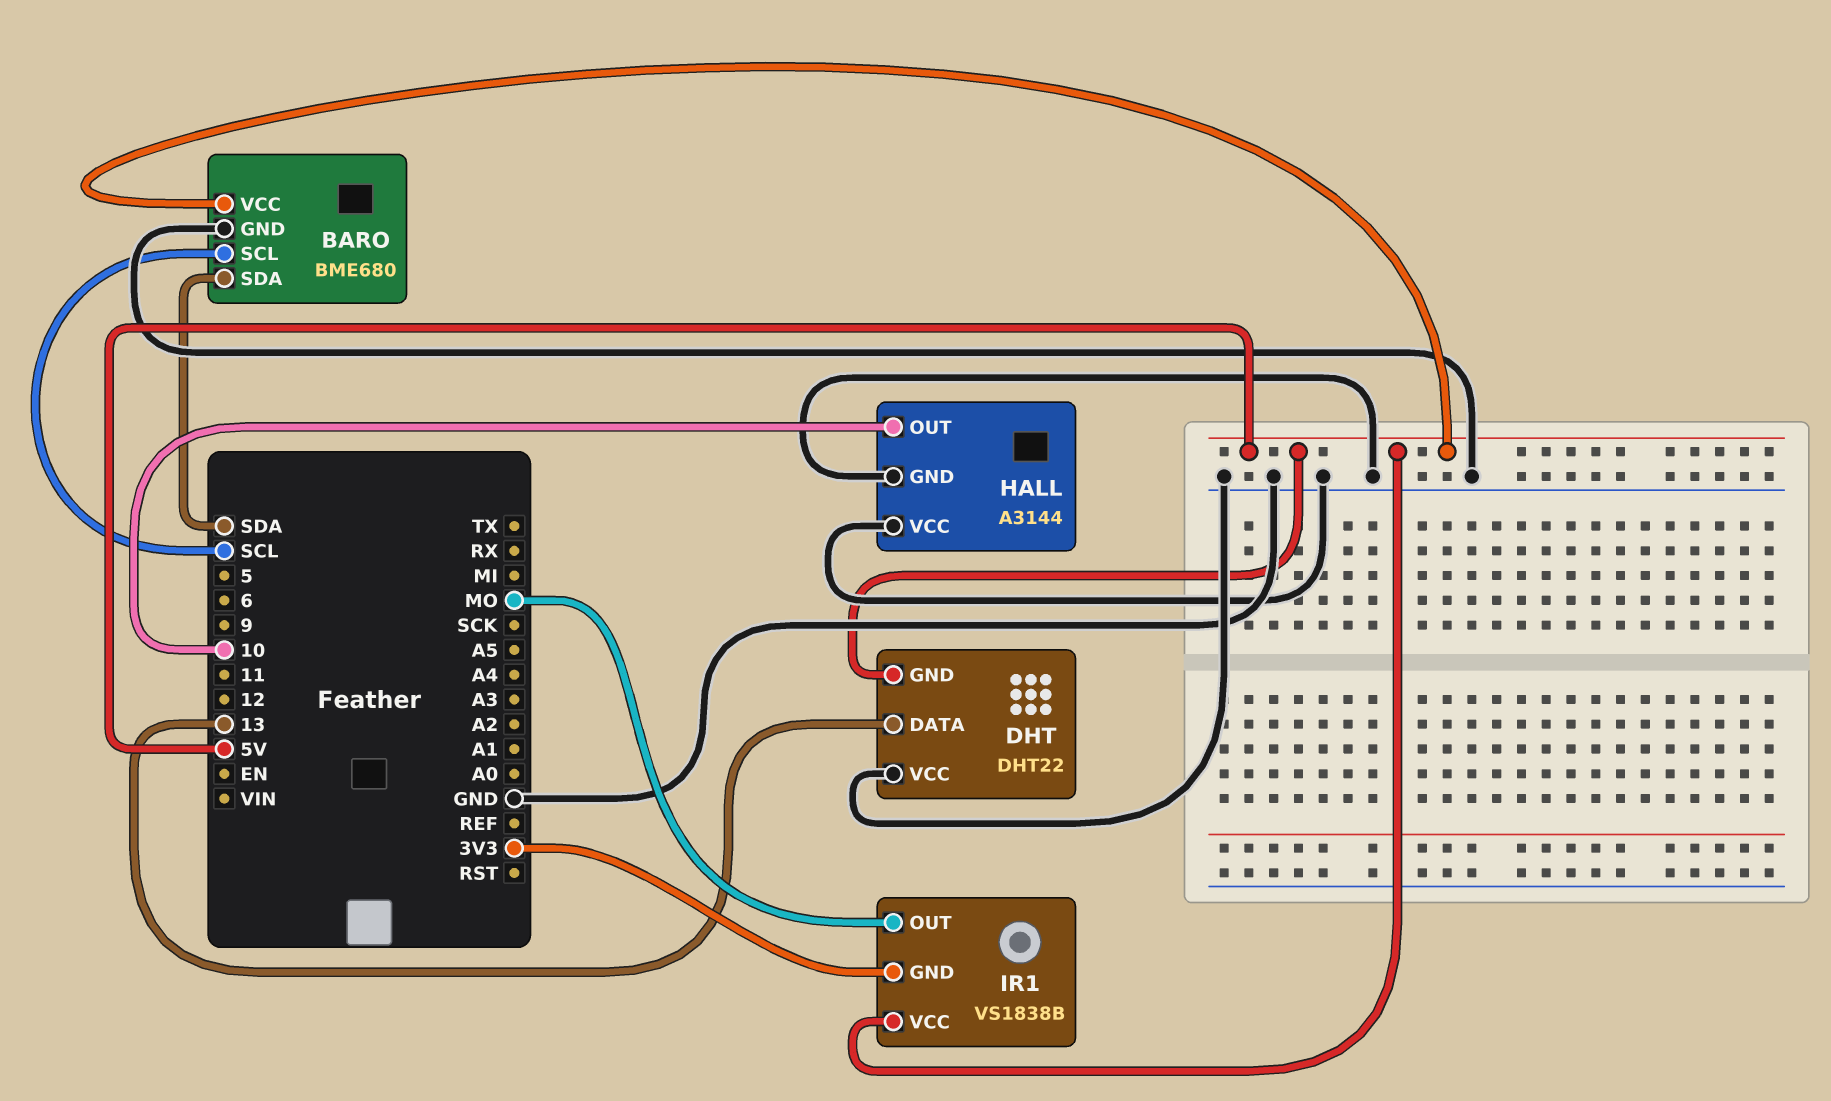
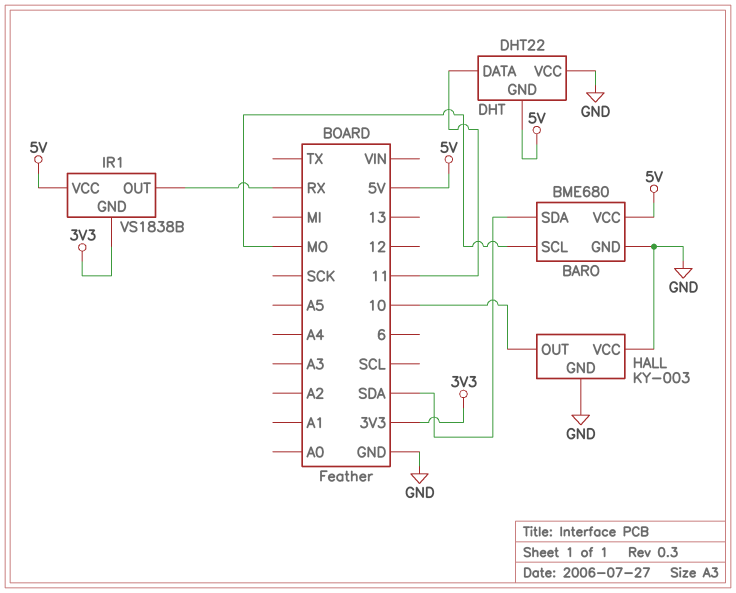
BARO pin SCL: SCL -> MO
DHT pin DATA: 13 -> 11
HALL: A3144 -> KY-003
IR1 pin OUT: MO -> RX

